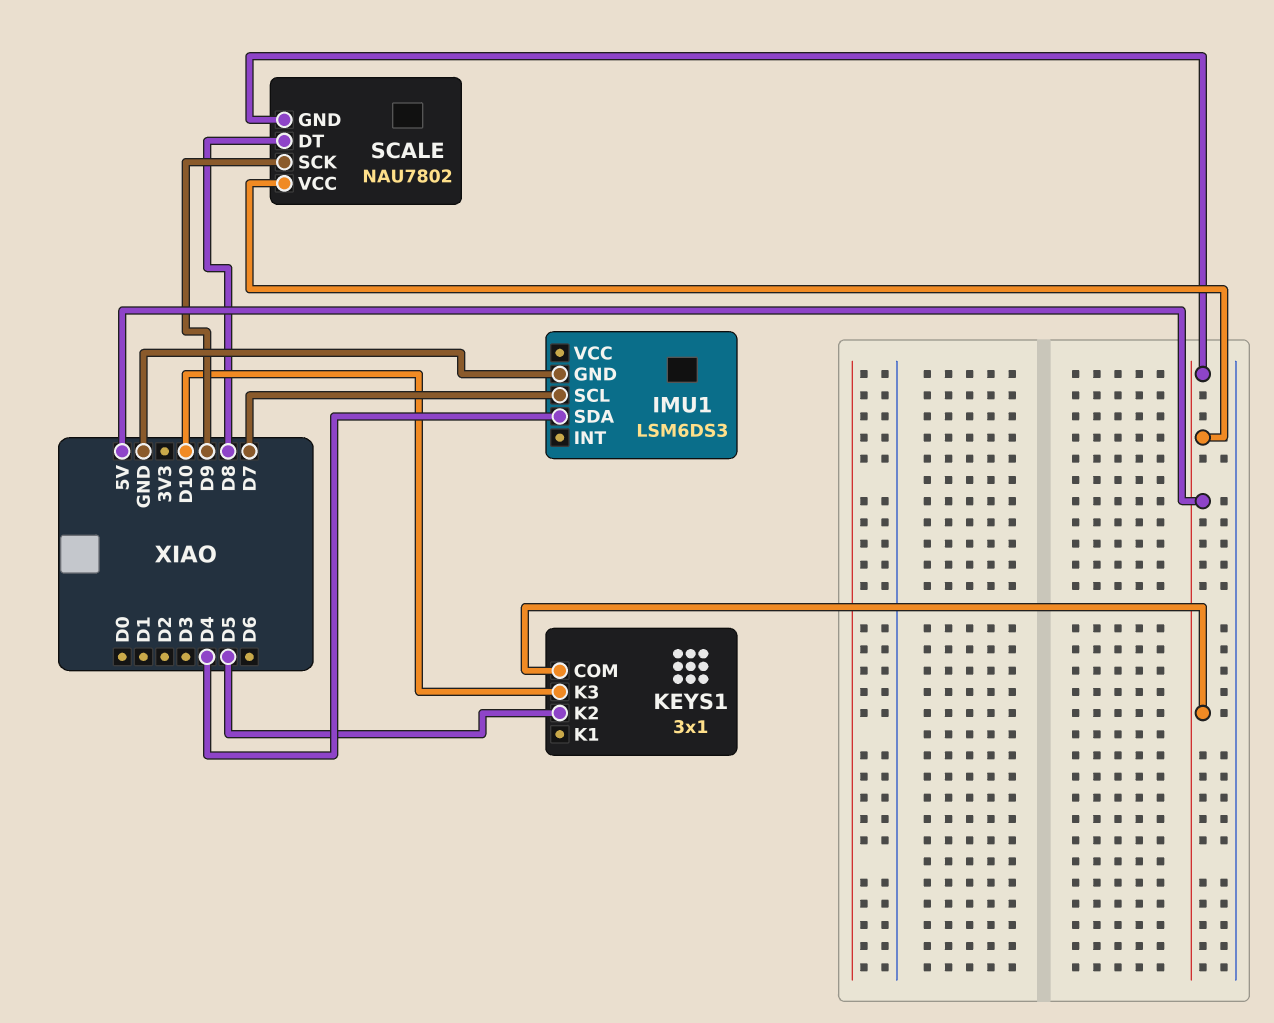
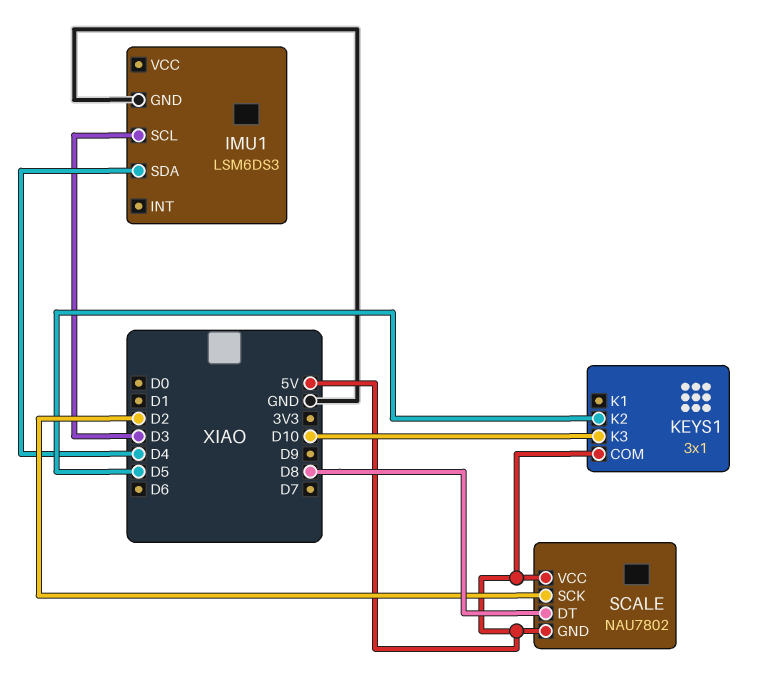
IMU1 pin SCL: D7 -> D3
SCALE pin SCK: D9 -> D2

